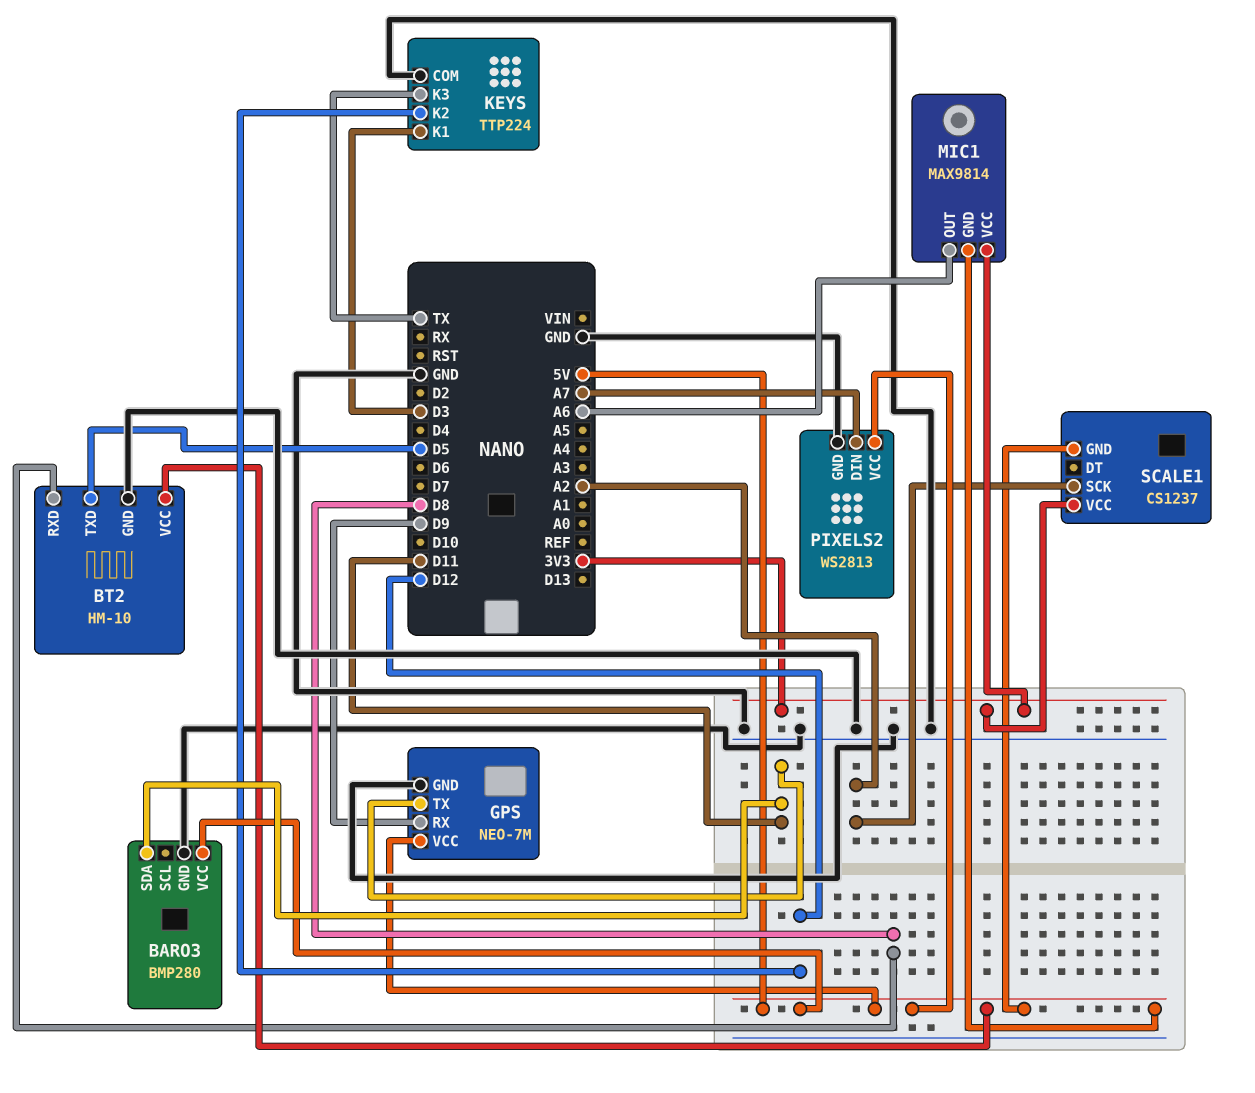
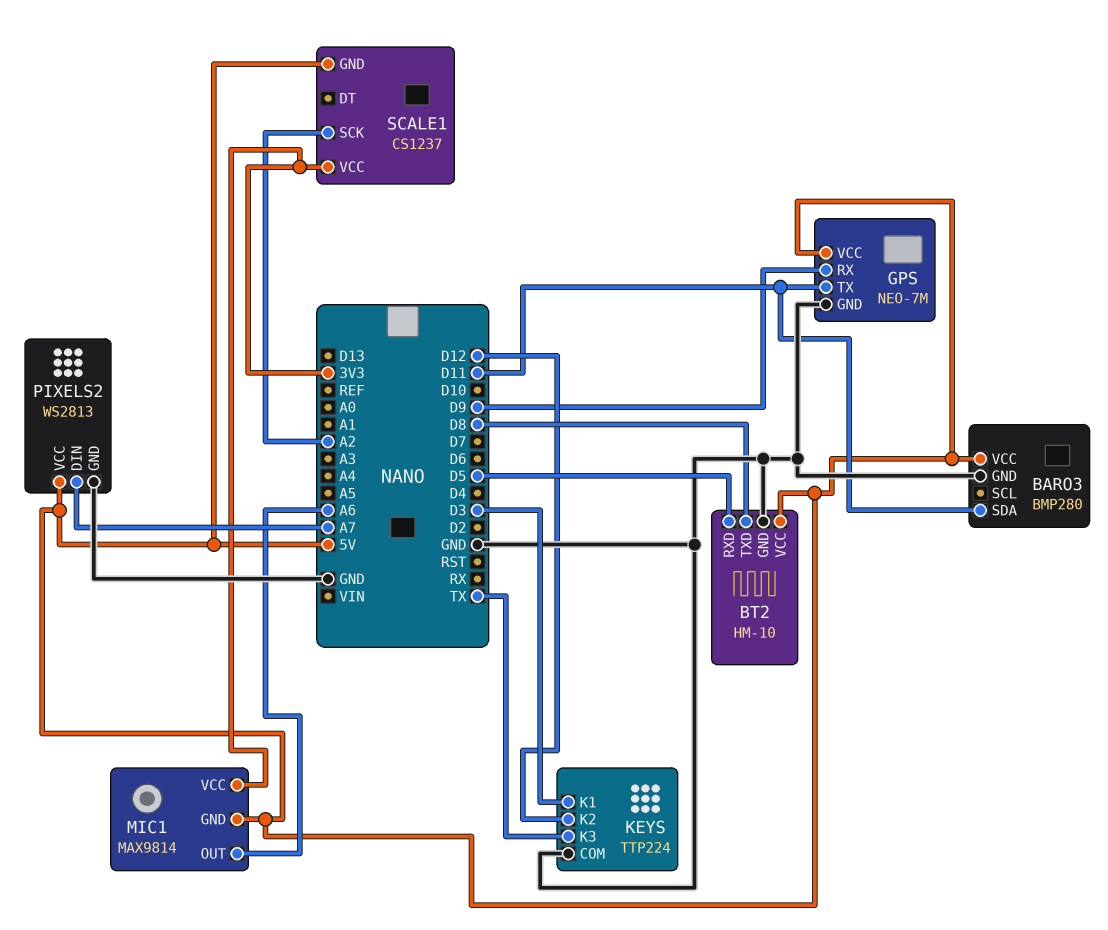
BT2 pin RXD: D8 -> D5
BT2 pin TXD: D5 -> D8

